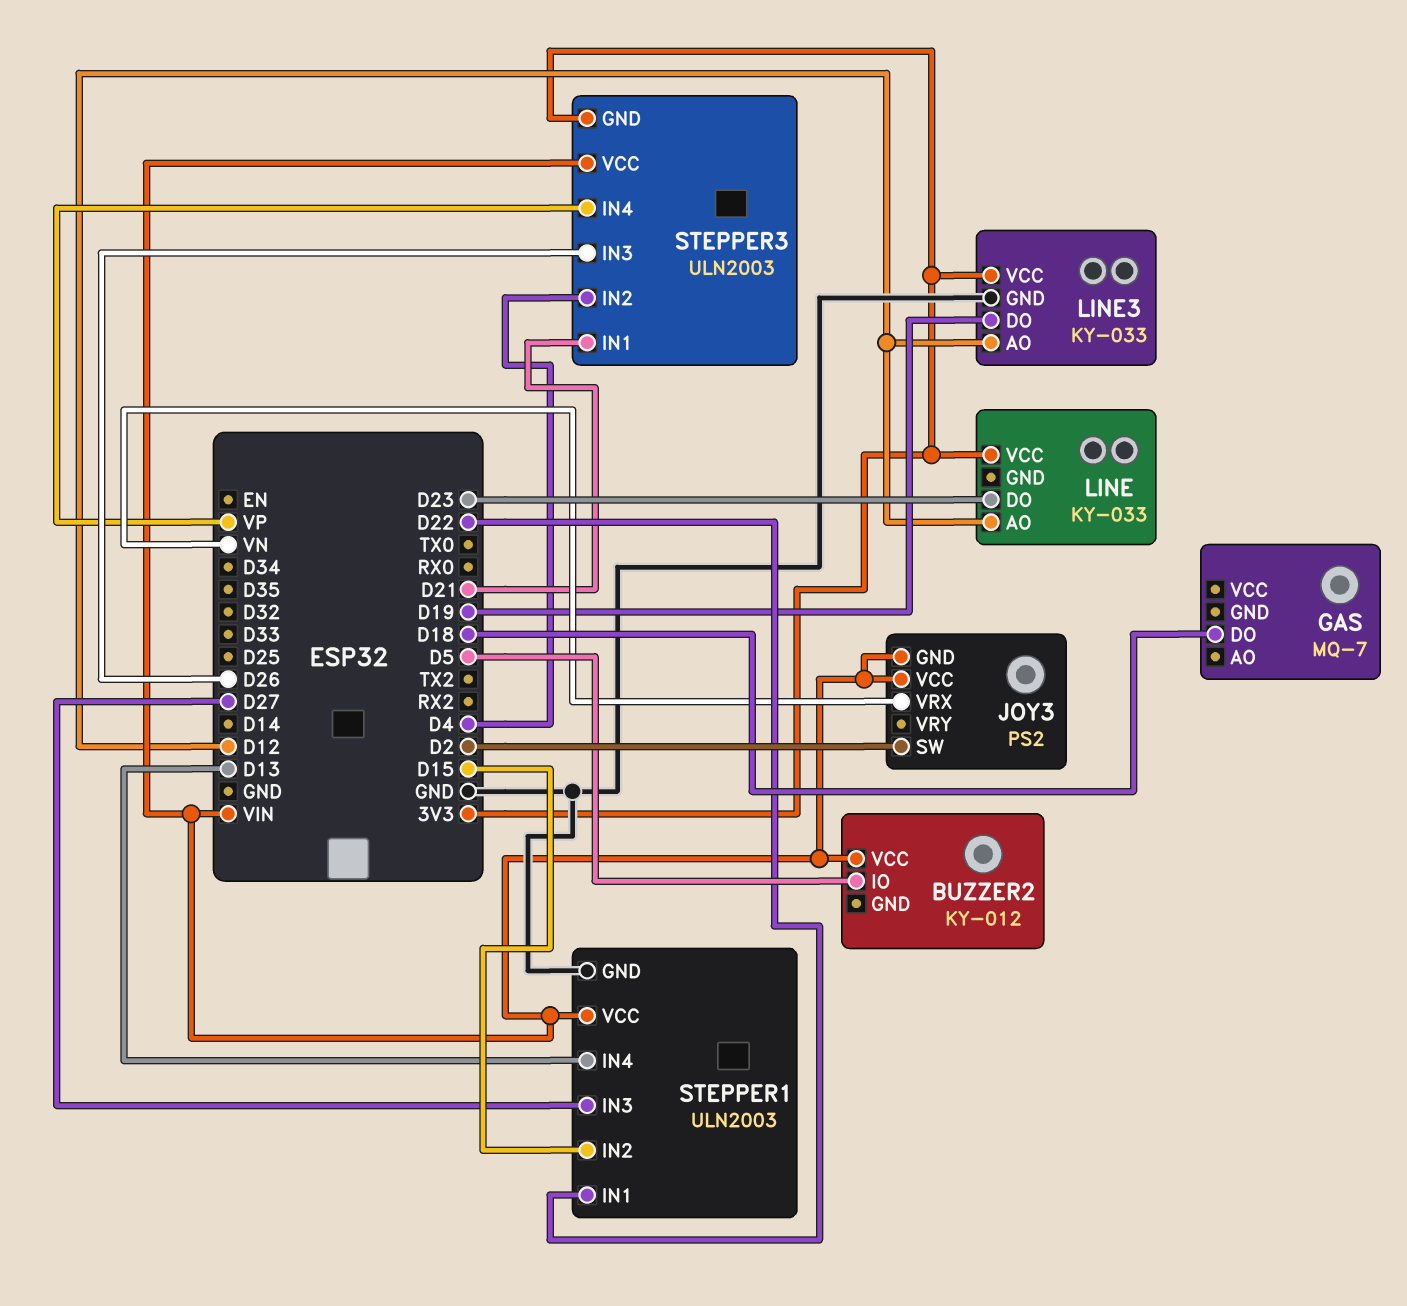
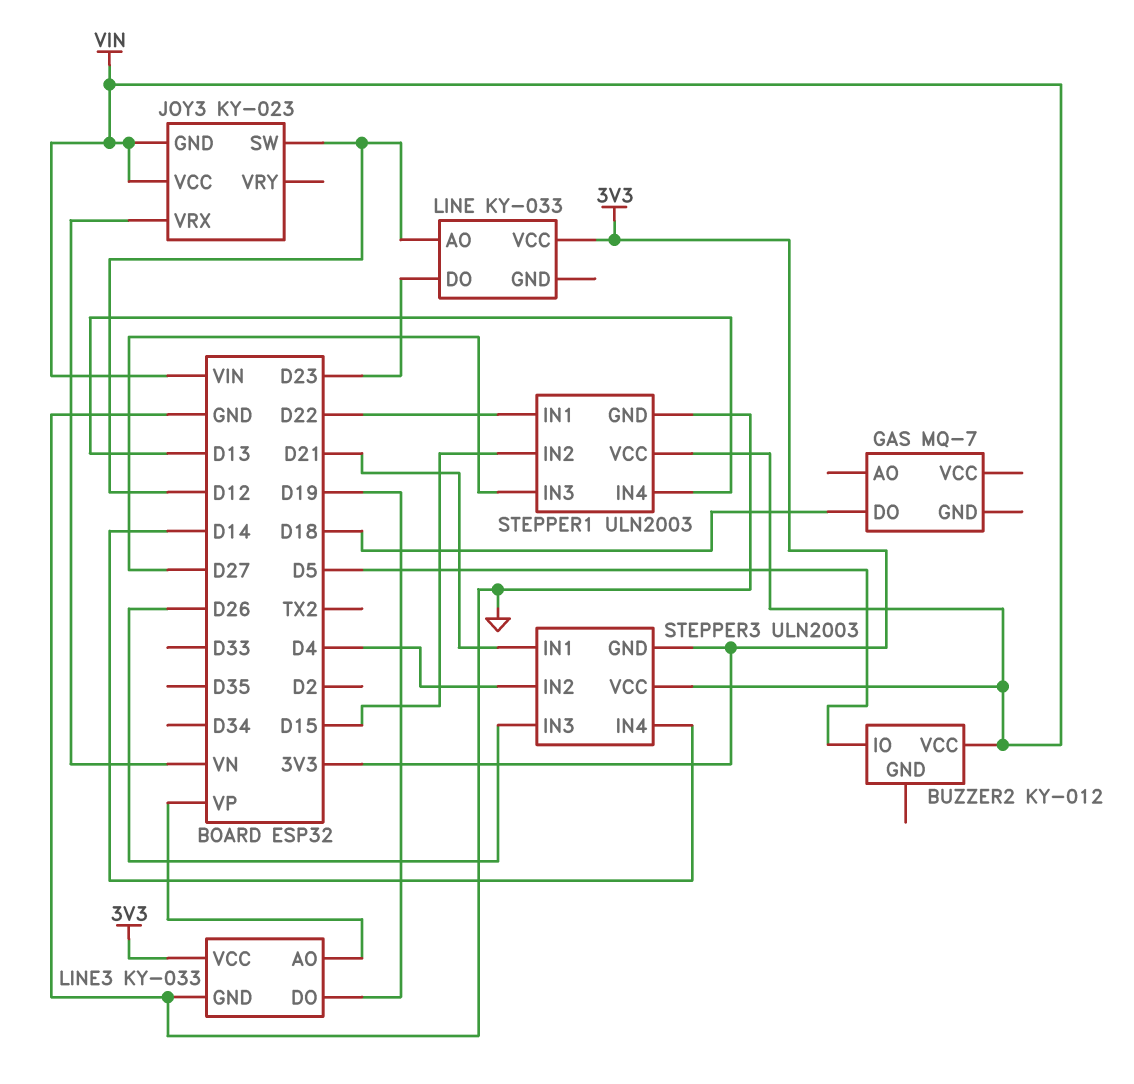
JOY3: PS2 -> KY-023
JOY3 pin SW: D2 -> D12
LINE3 pin AO: D12 -> VP
STEPPER3 pin IN4: VP -> D14

